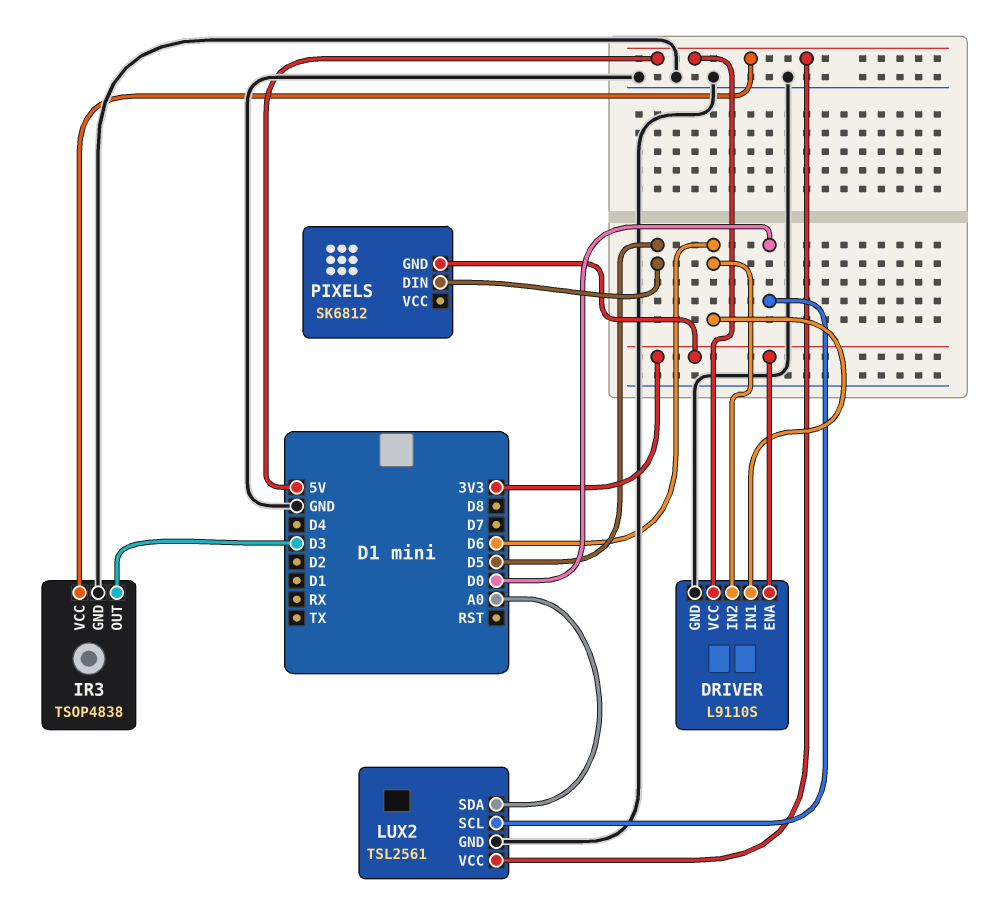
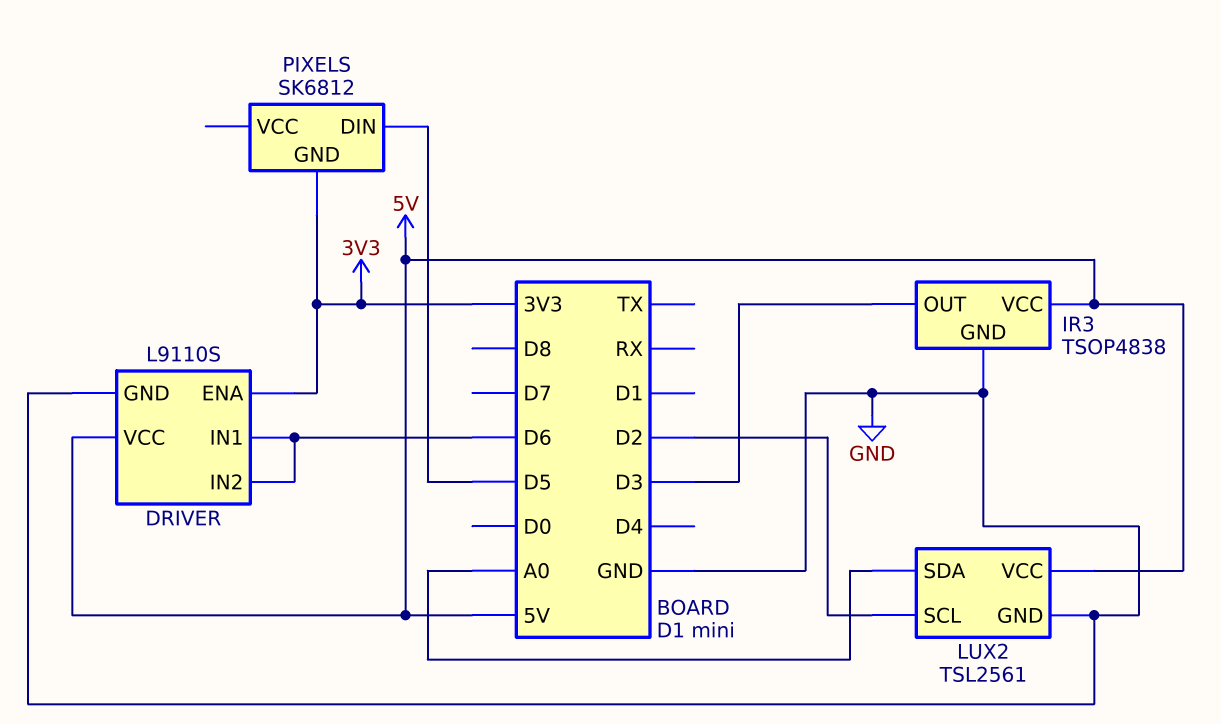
LUX2 pin SCL: D0 -> D2

